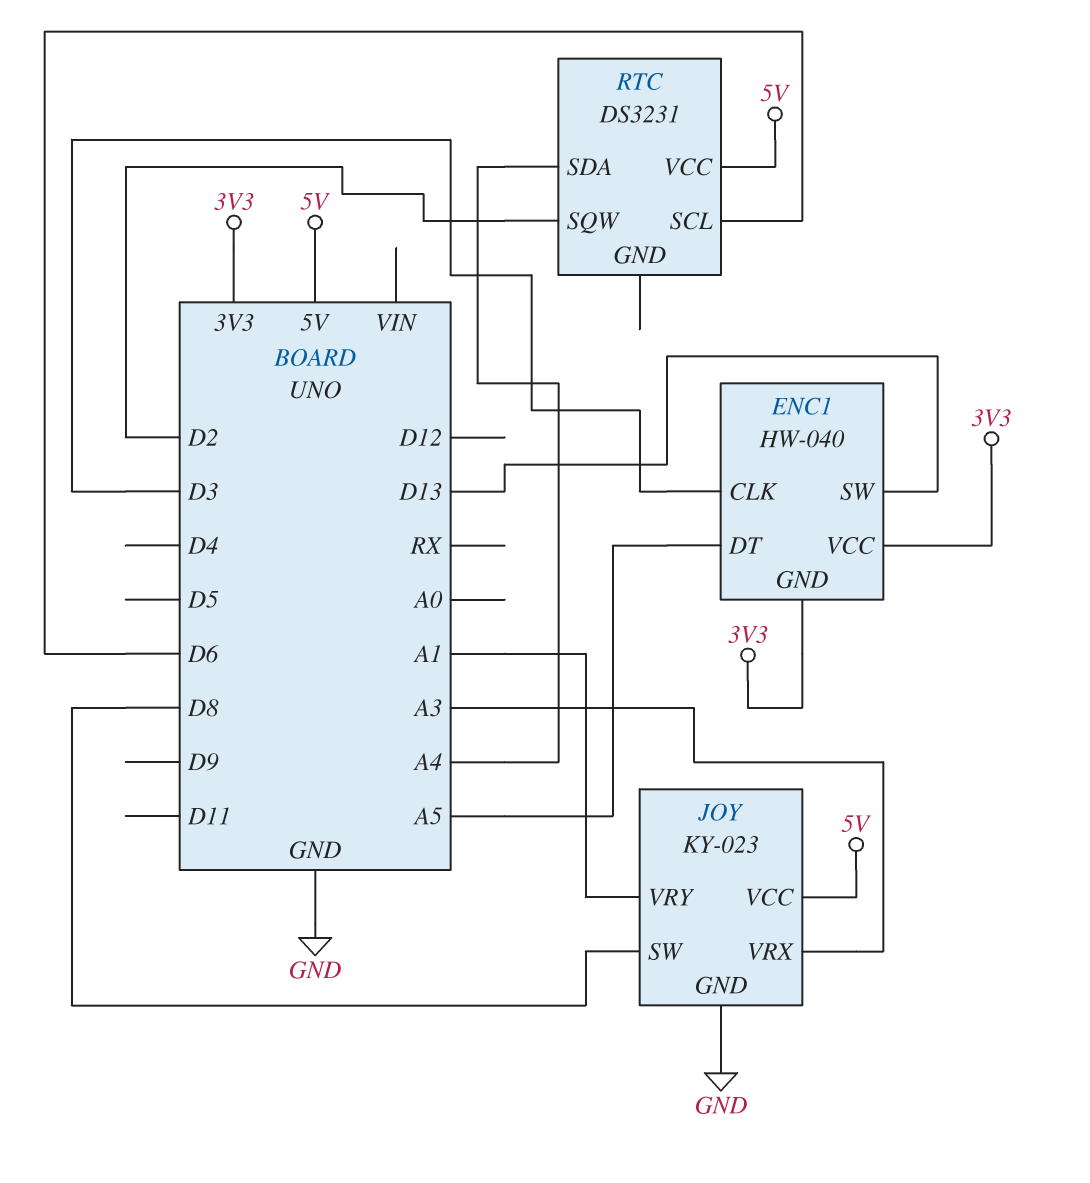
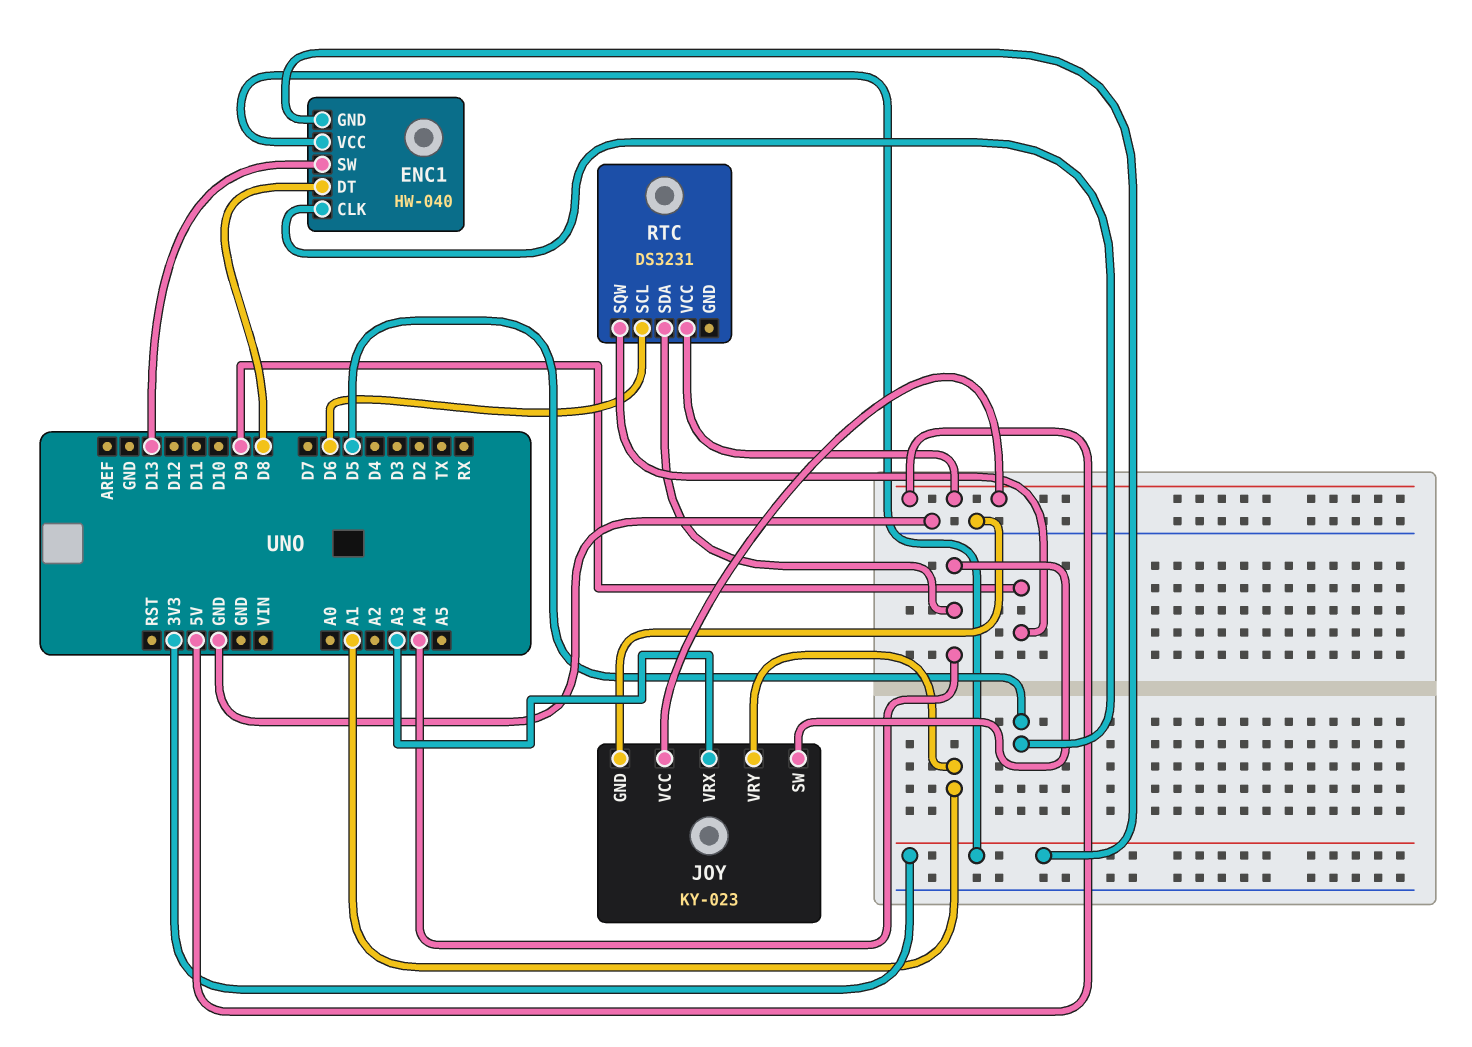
ENC1 pin CLK: D3 -> D5
ENC1 pin DT: A5 -> D8
JOY pin SW: D8 -> A4
RTC pin SQW: D2 -> D9

